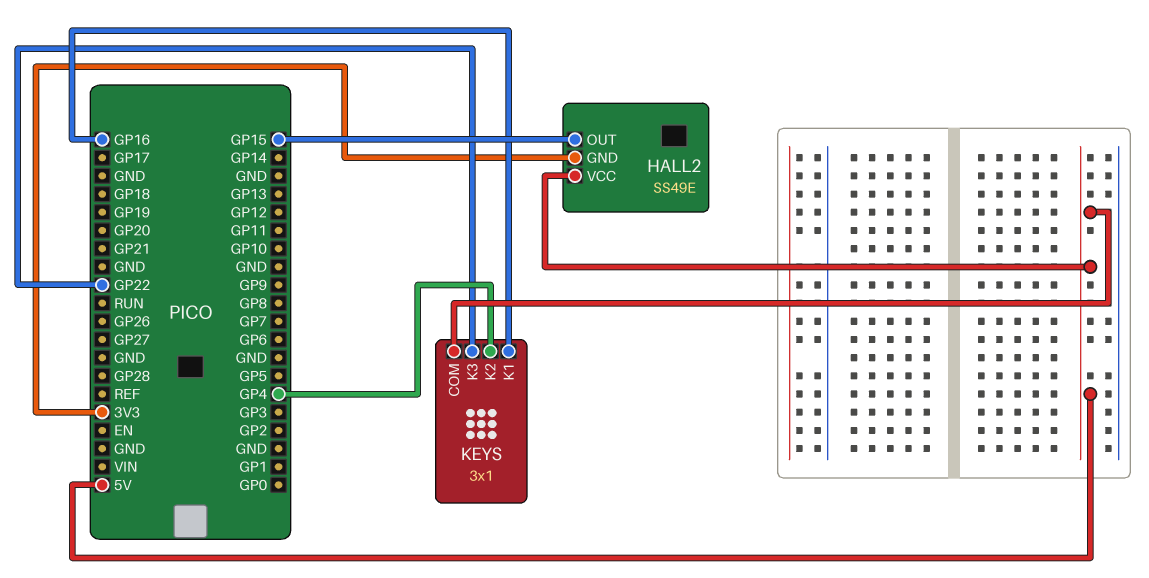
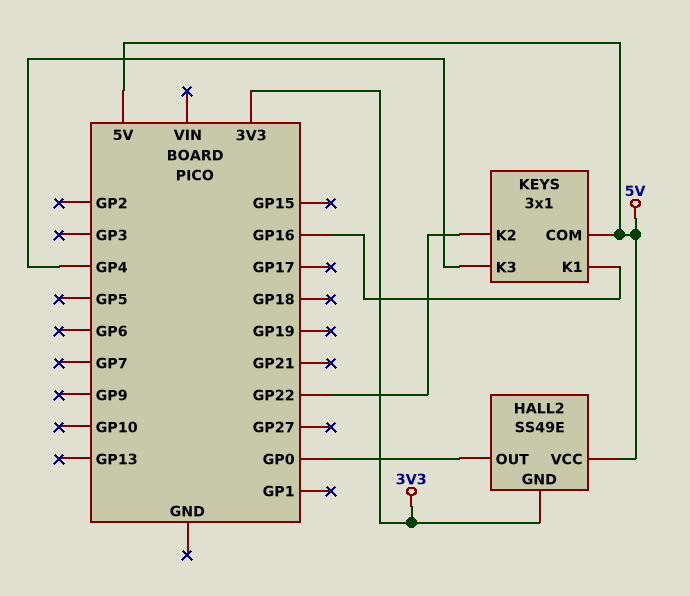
HALL2 pin OUT: GP15 -> GP0
KEYS pin K2: GP4 -> GP22
KEYS pin K3: GP22 -> GP4

